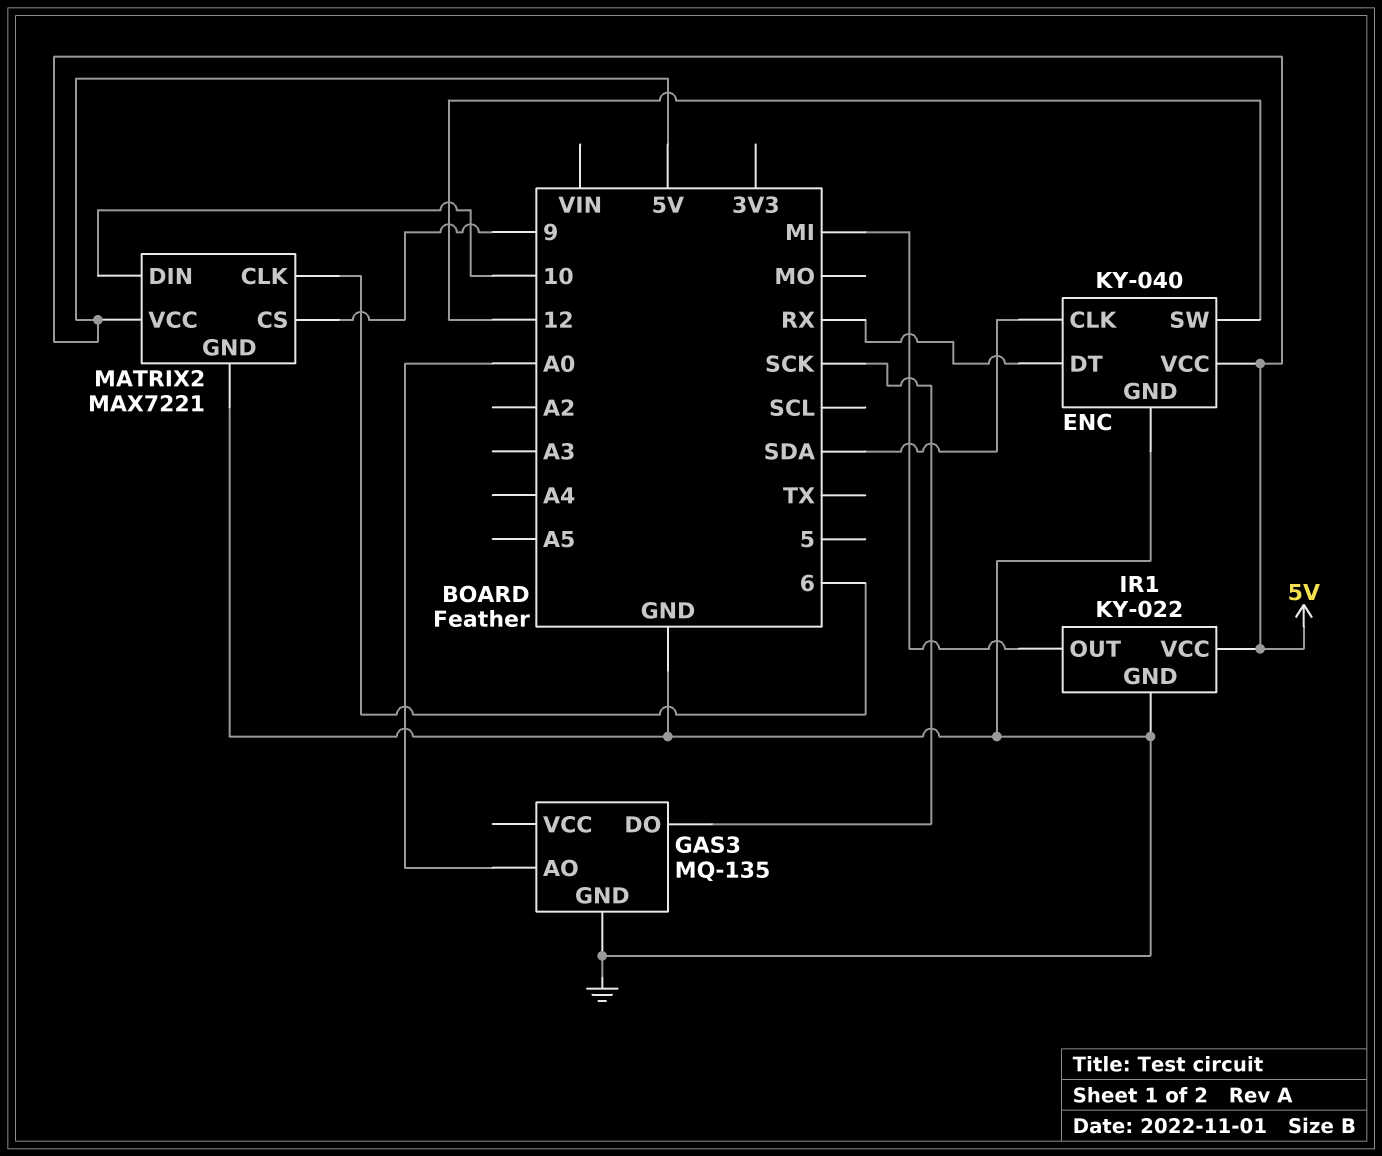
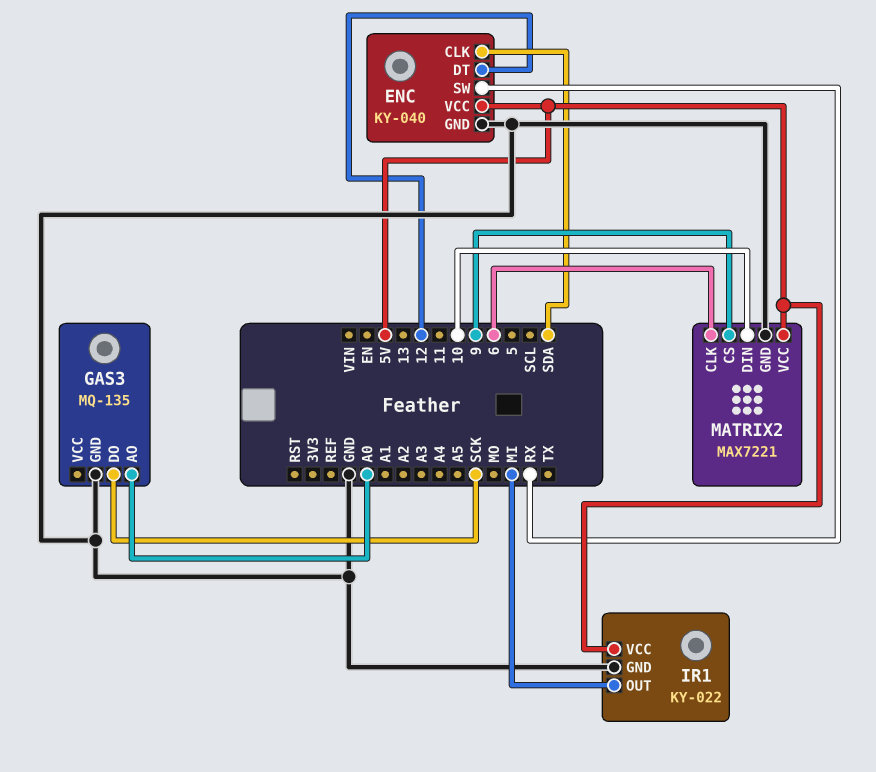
ENC pin DT: RX -> 12
ENC pin SW: 12 -> RX

